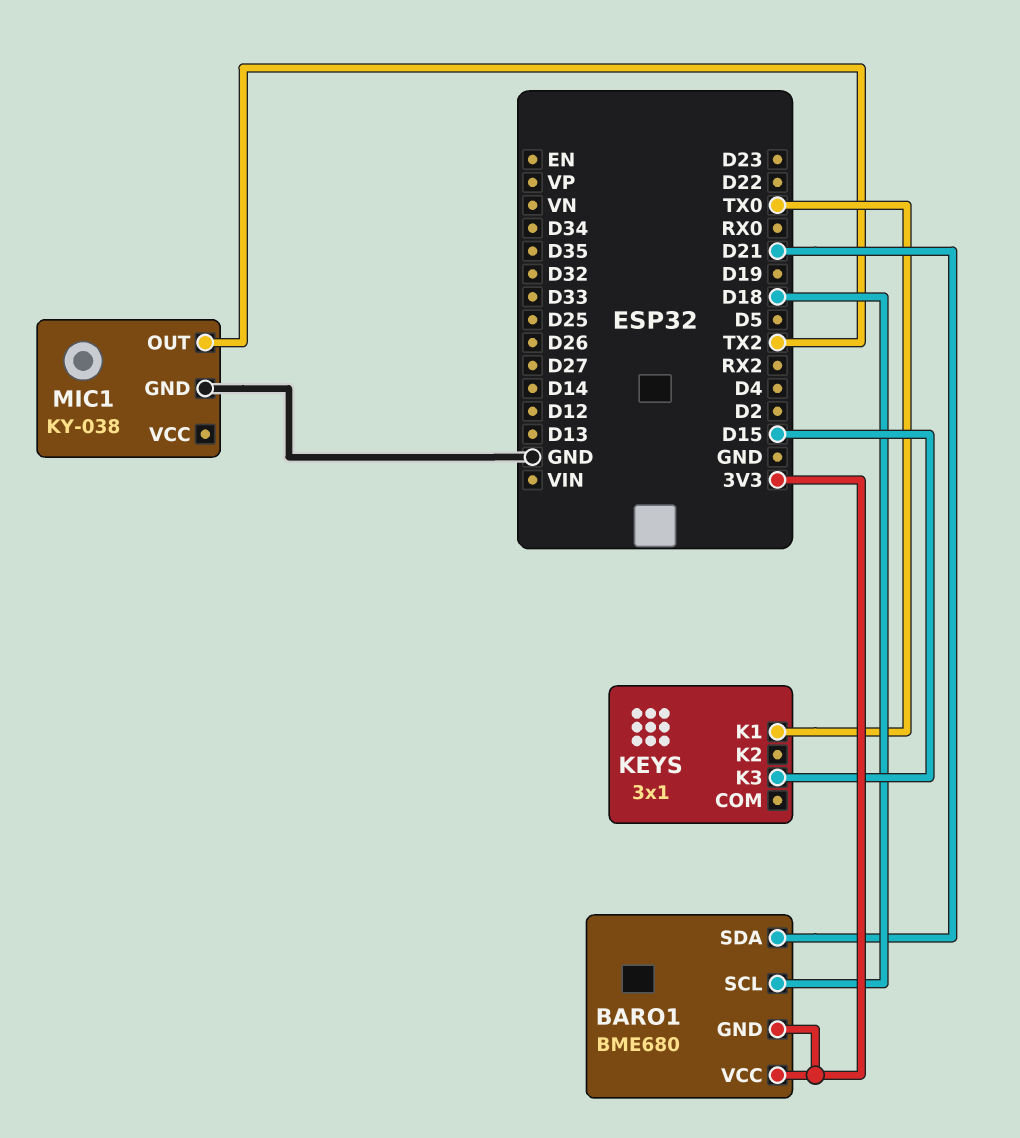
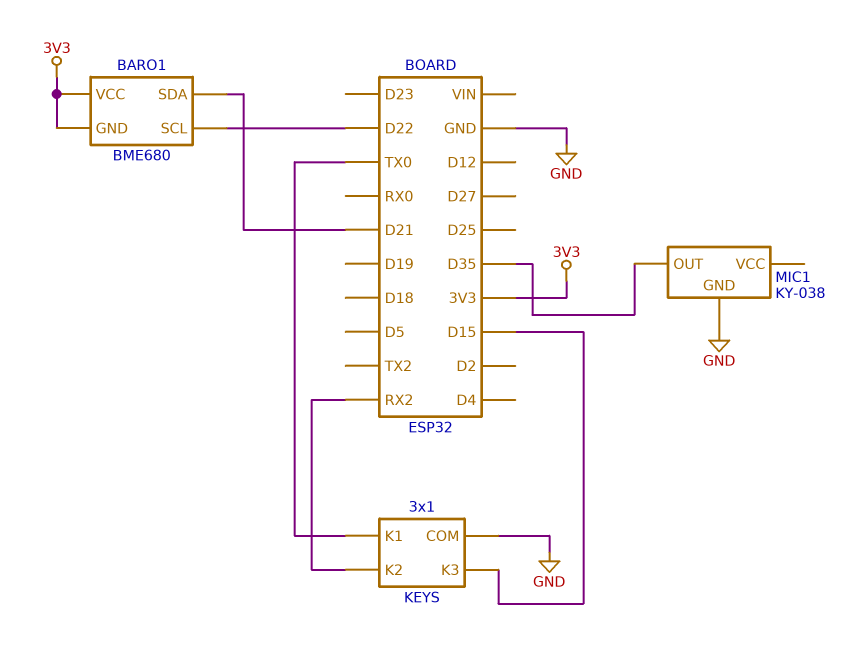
BARO1 pin SCL: D18 -> D22
KEYS pin COM: none -> GND
KEYS pin K2: none -> RX2
MIC1 pin OUT: TX2 -> D35

